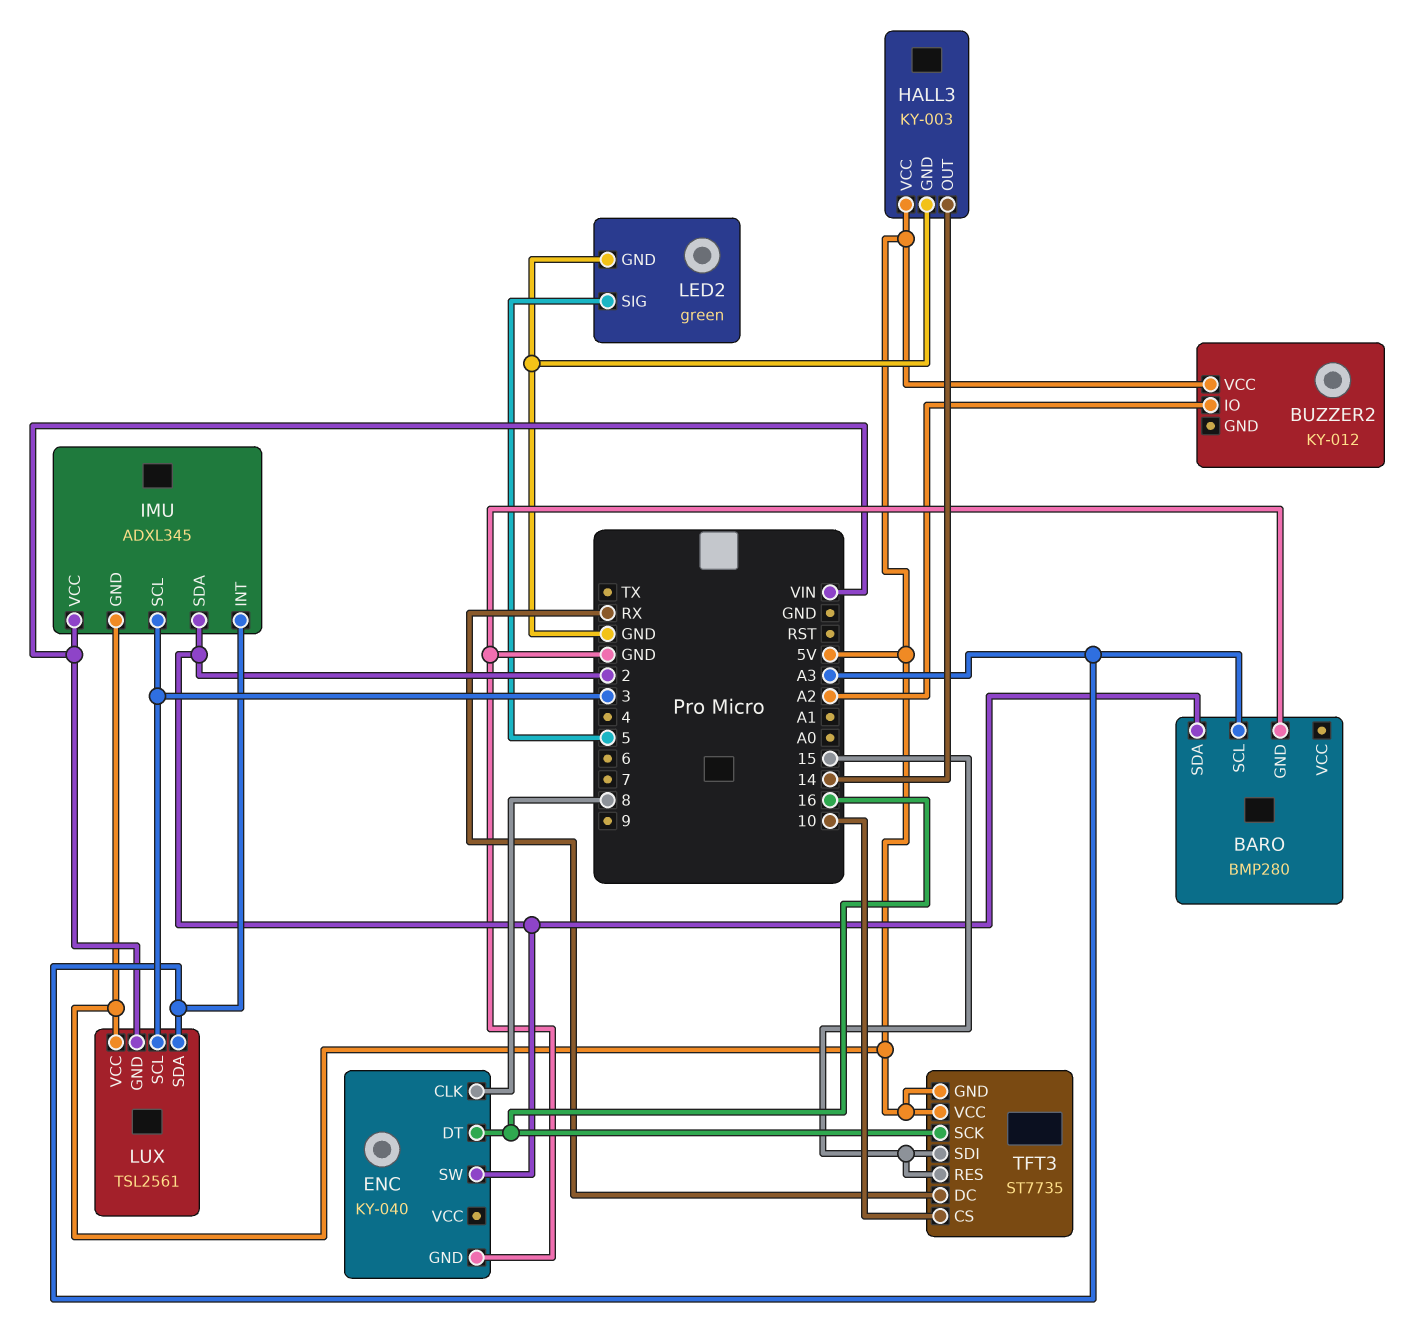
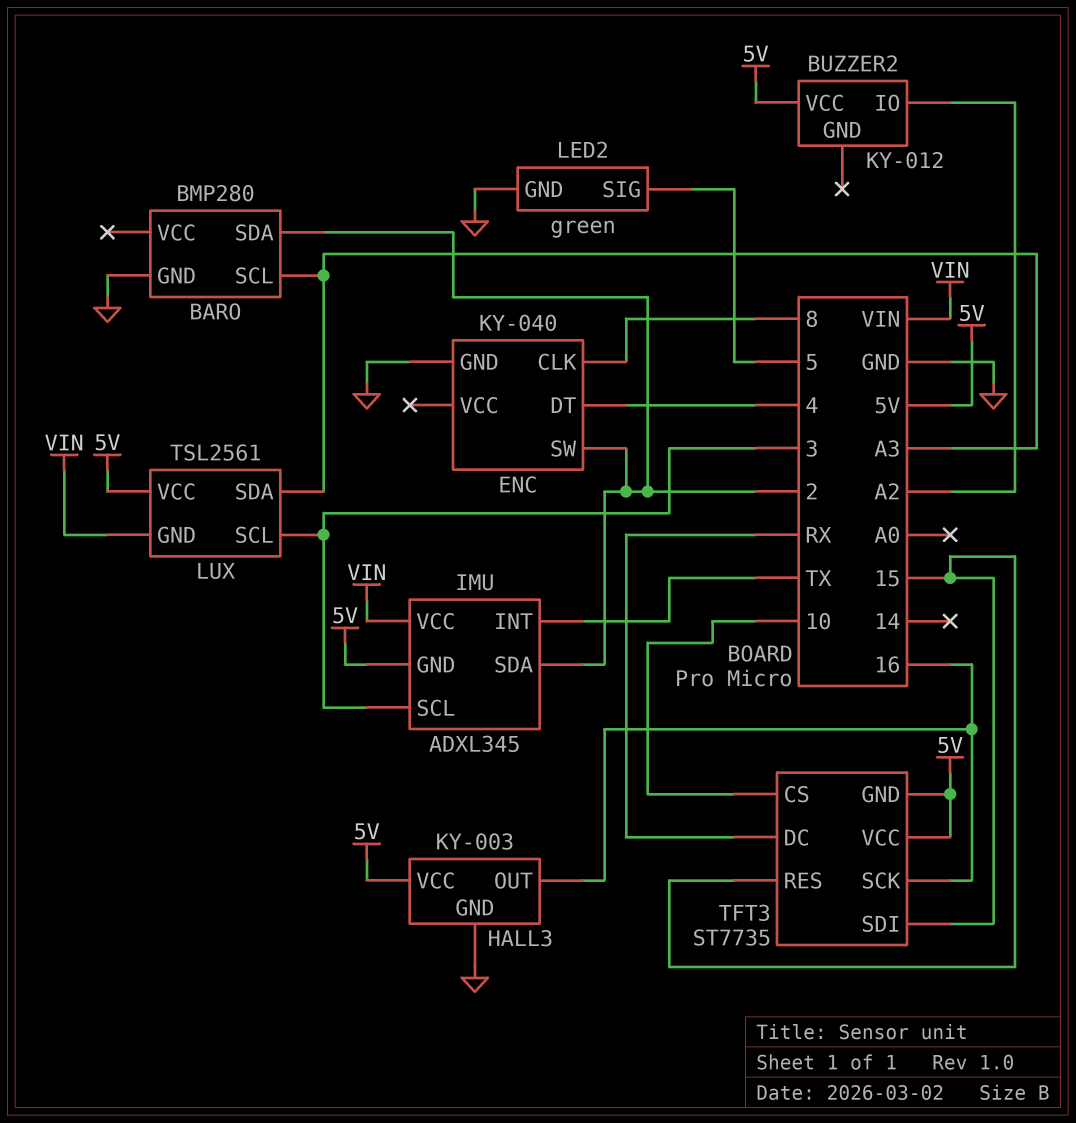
ENC pin DT: 16 -> 4
HALL3 pin OUT: 14 -> 16
IMU pin INT: A3 -> TX

